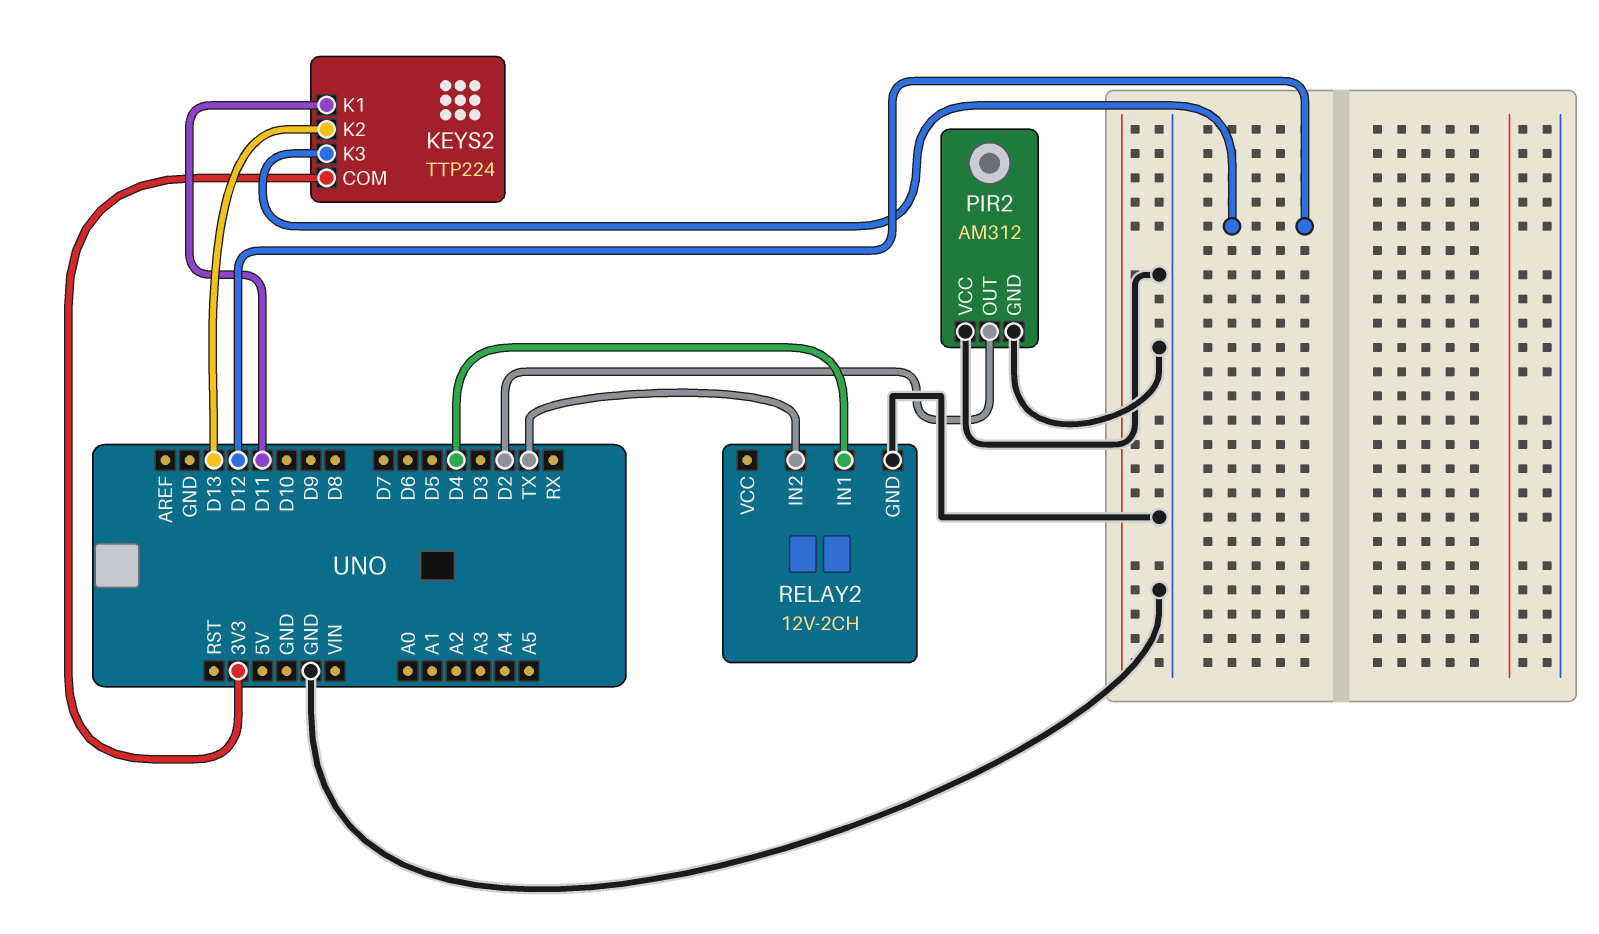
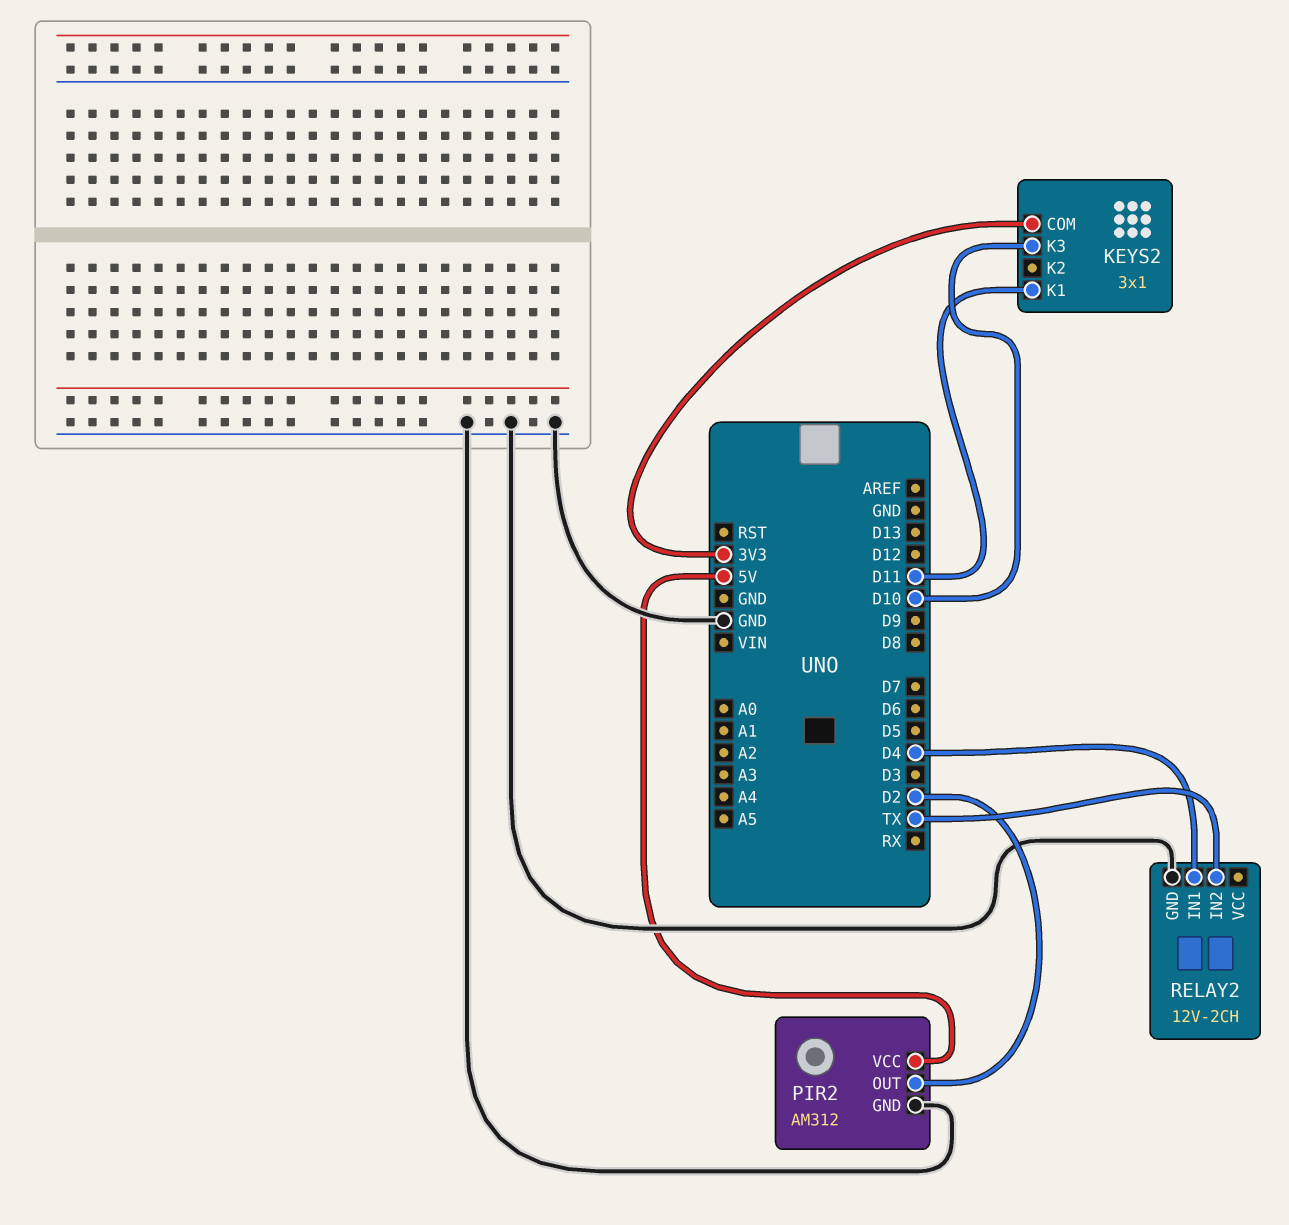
KEYS2: TTP224 -> 3x1
KEYS2 pin K2: D13 -> none
KEYS2 pin K3: D12 -> D10
PIR2 pin VCC: GND -> 5V

